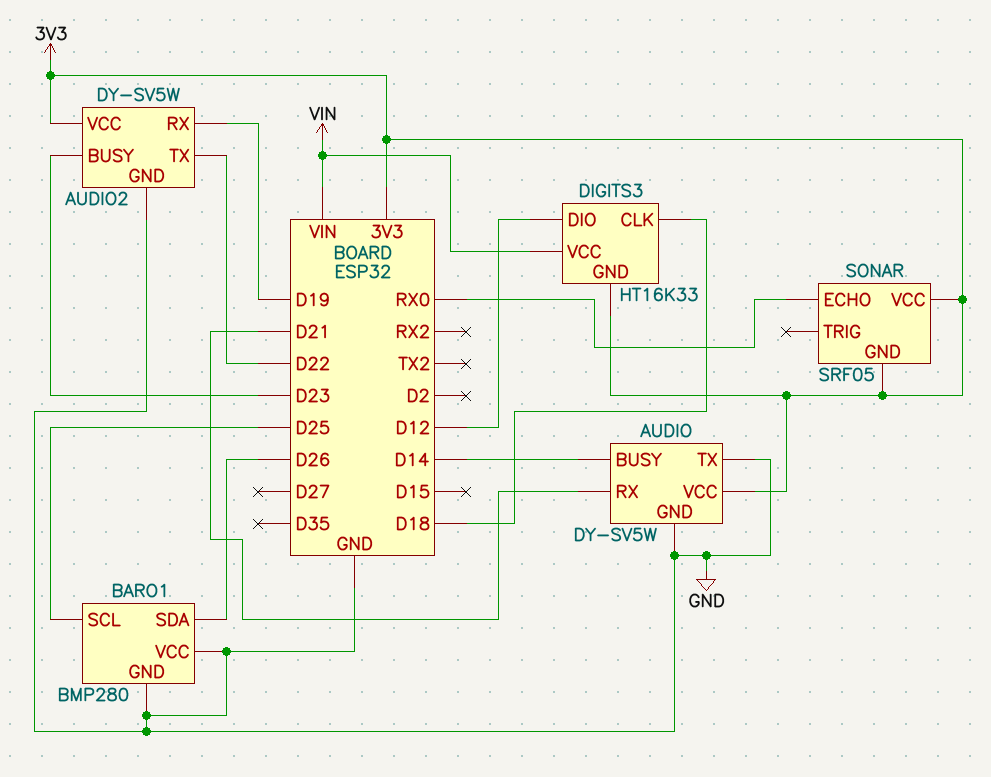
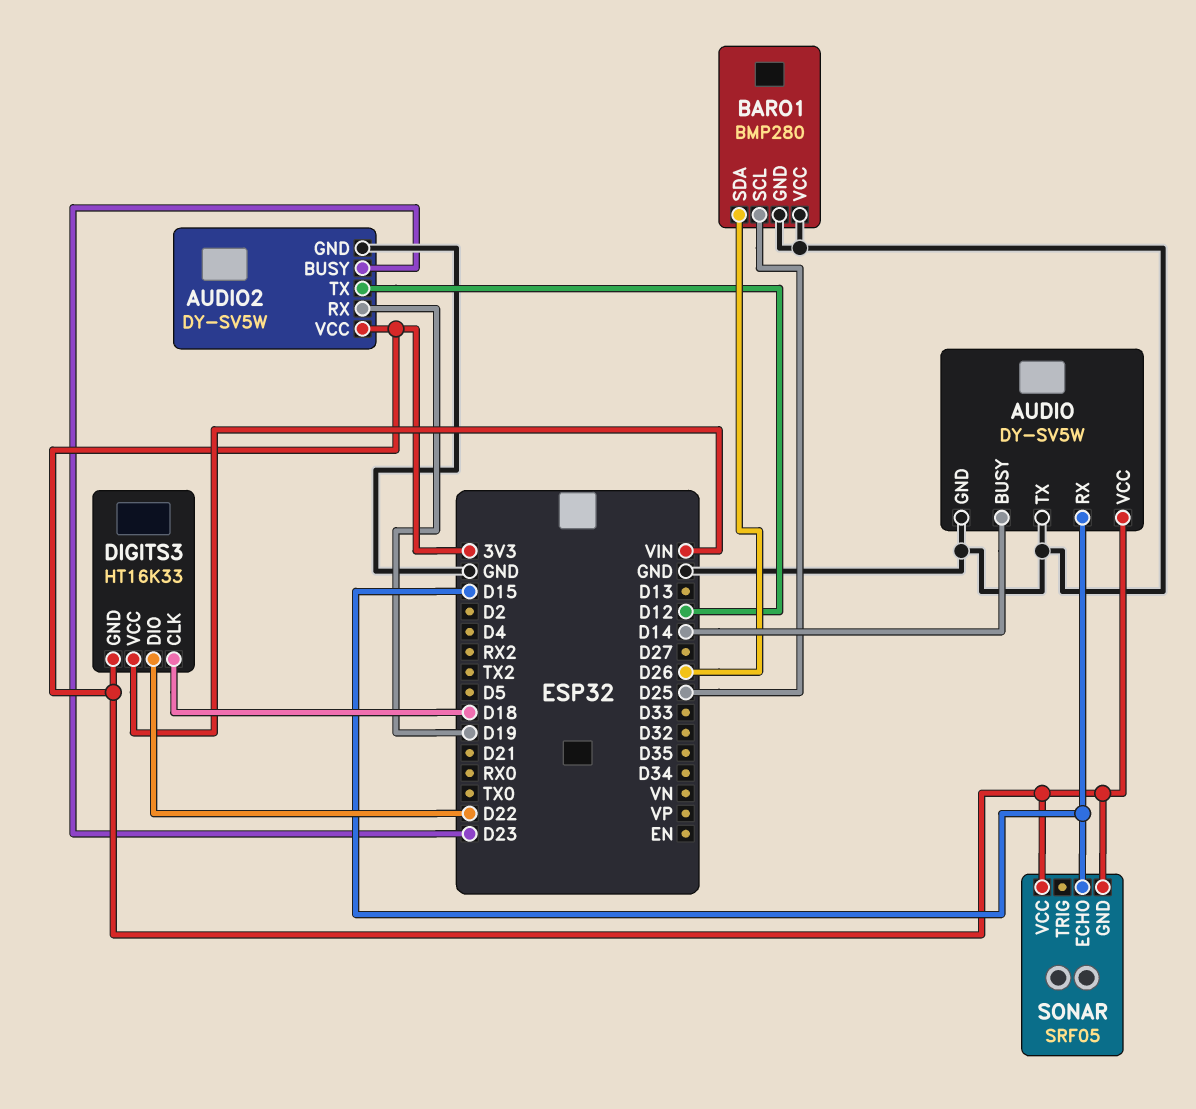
AUDIO pin RX: D21 -> D15
AUDIO2 pin TX: D22 -> D12
DIGITS3 pin DIO: D12 -> D22
SONAR pin ECHO: RX0 -> D15

